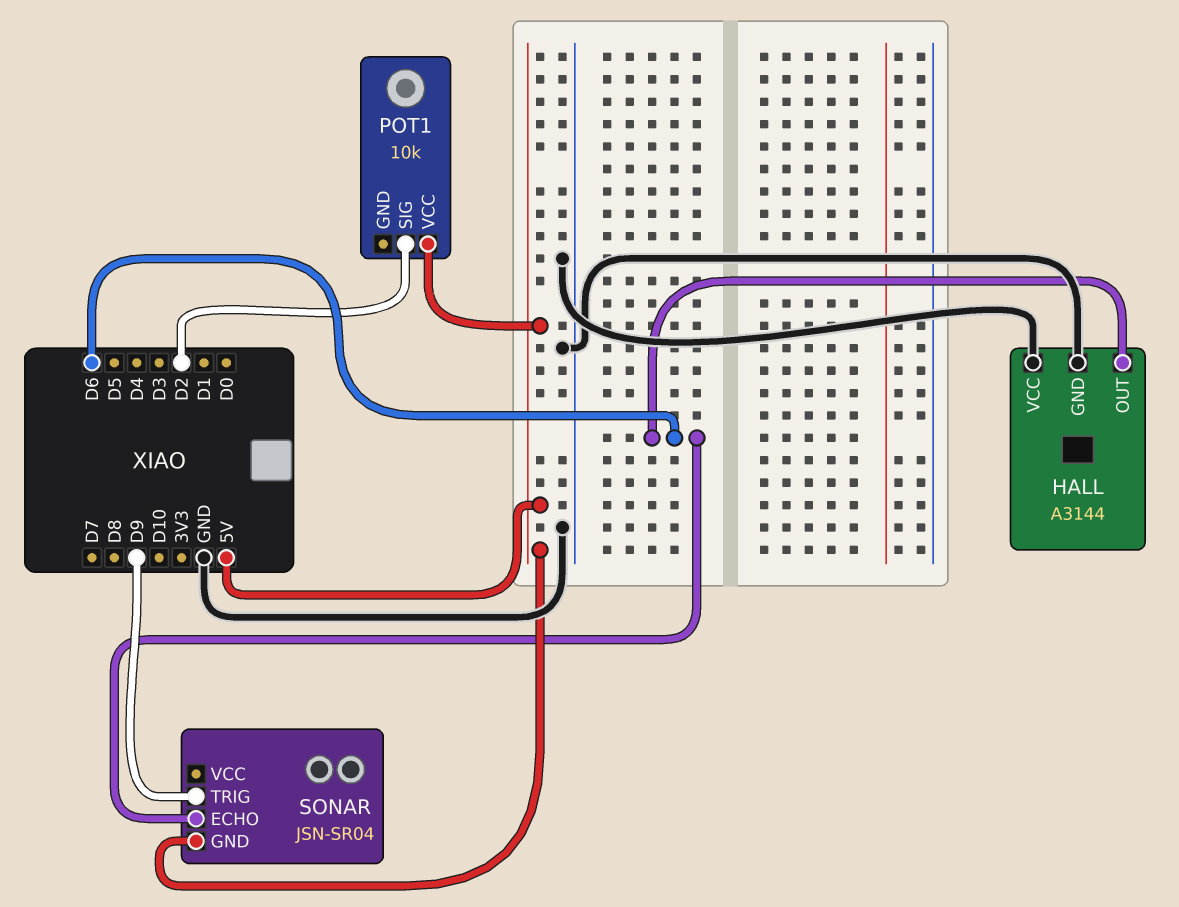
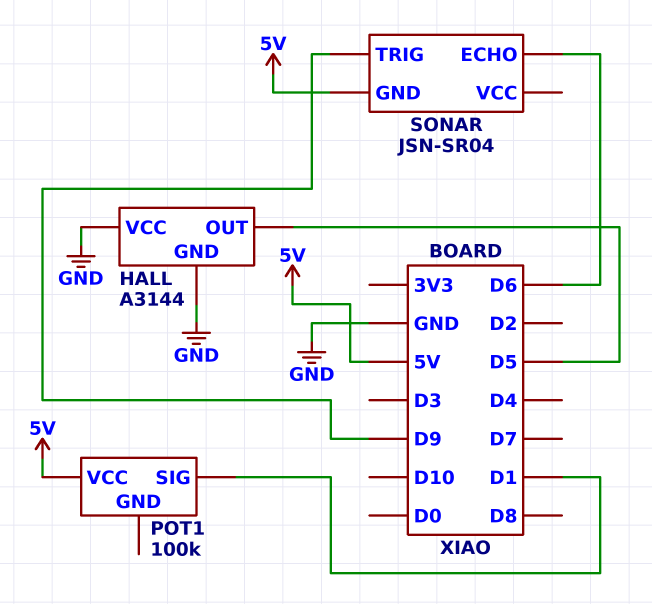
HALL pin OUT: D6 -> D5
POT1: 10k -> 100k
POT1 pin SIG: D2 -> D1

